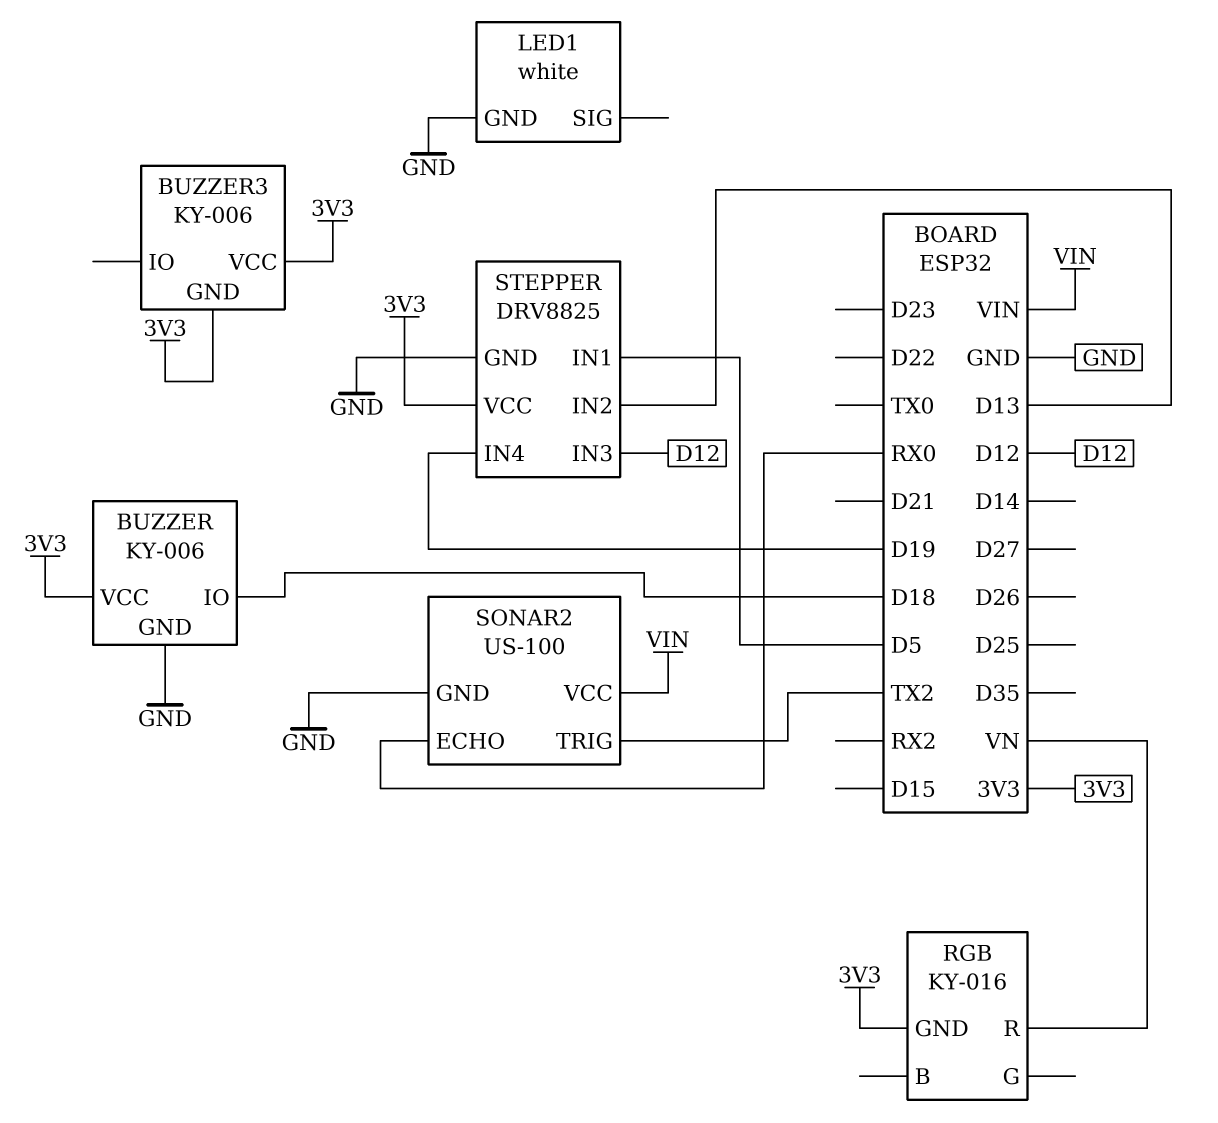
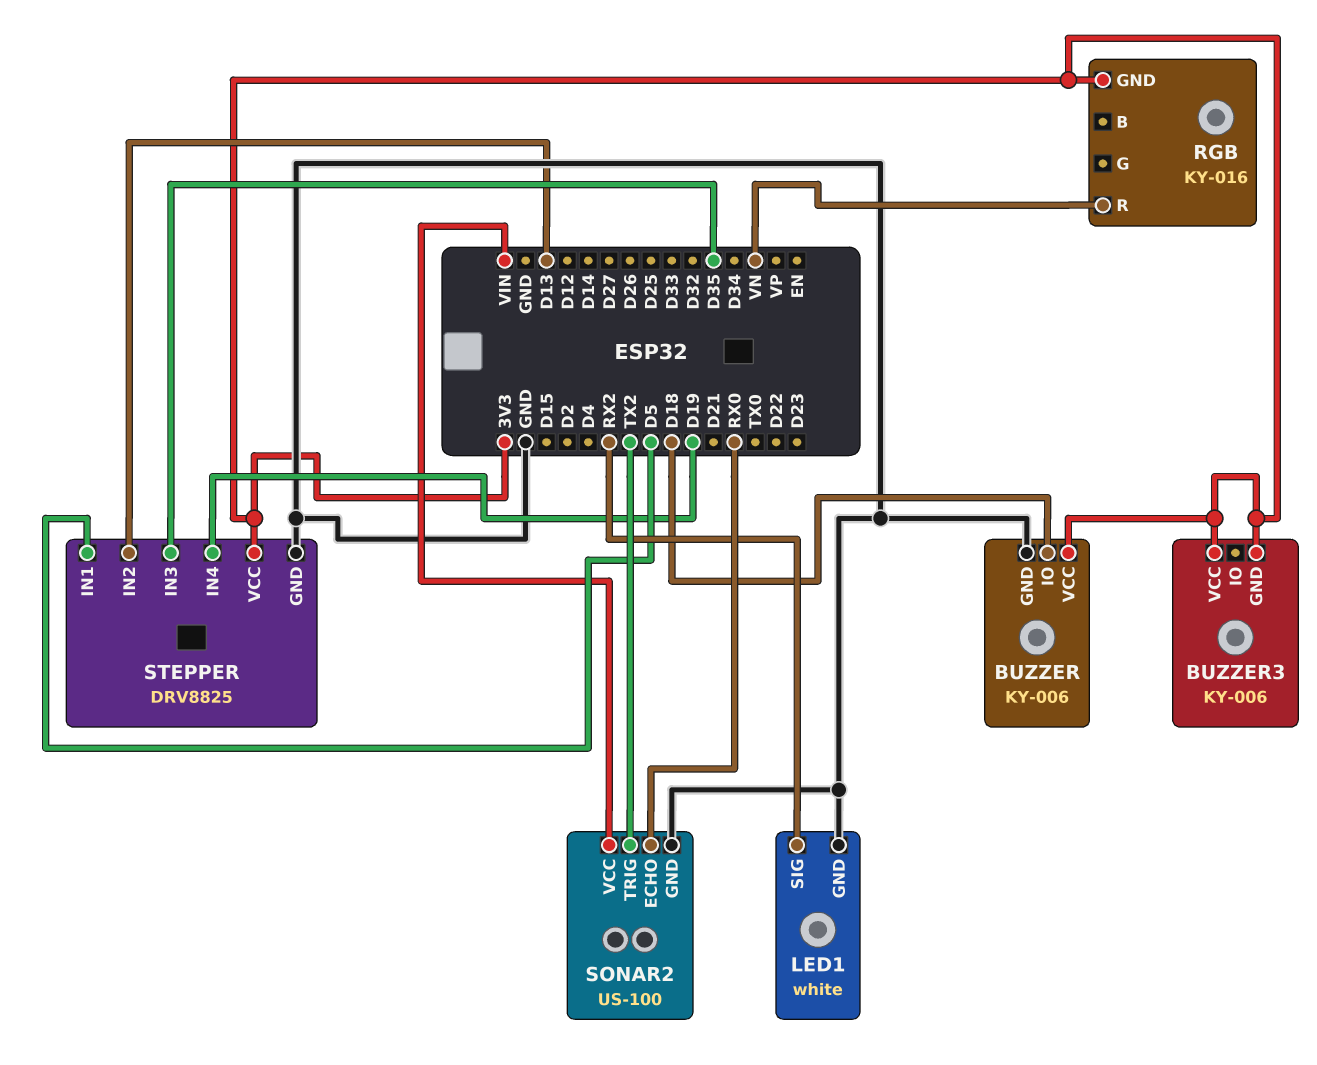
LED1 pin SIG: none -> RX2
STEPPER pin IN3: D12 -> D35

